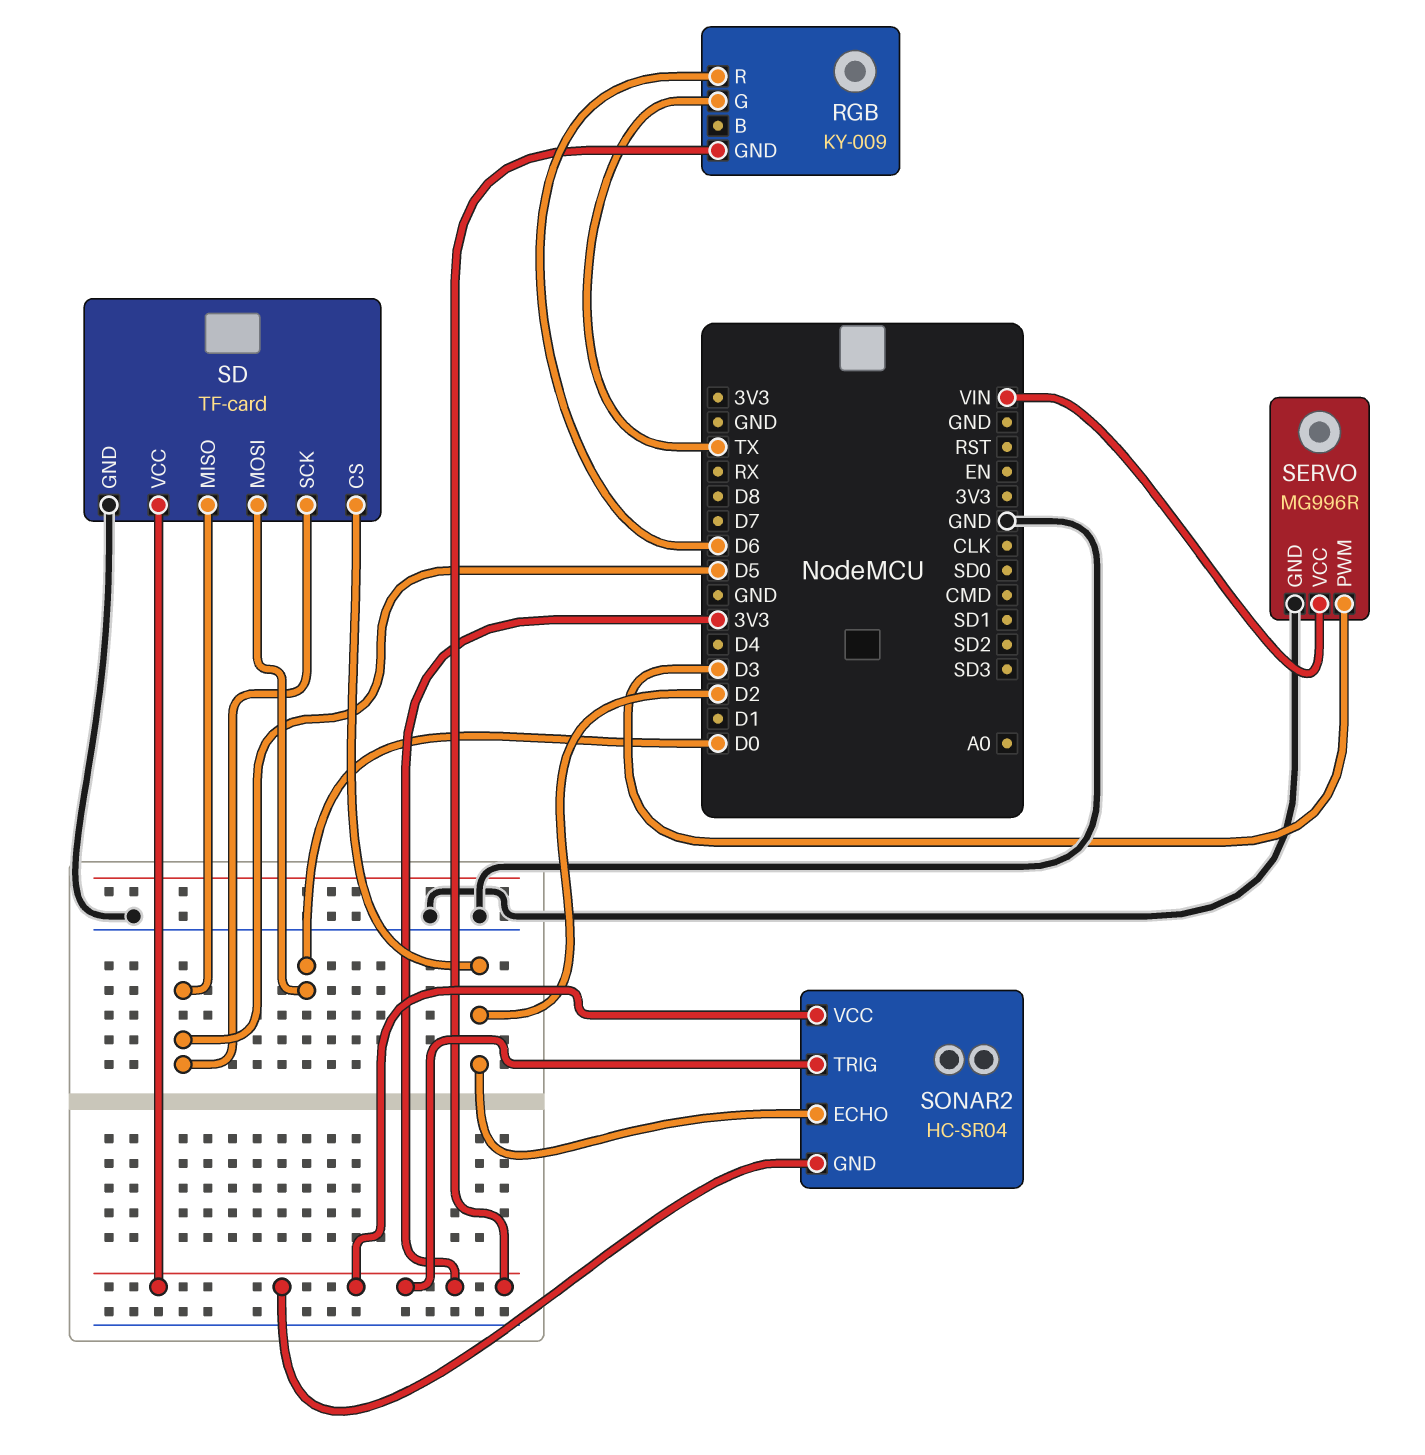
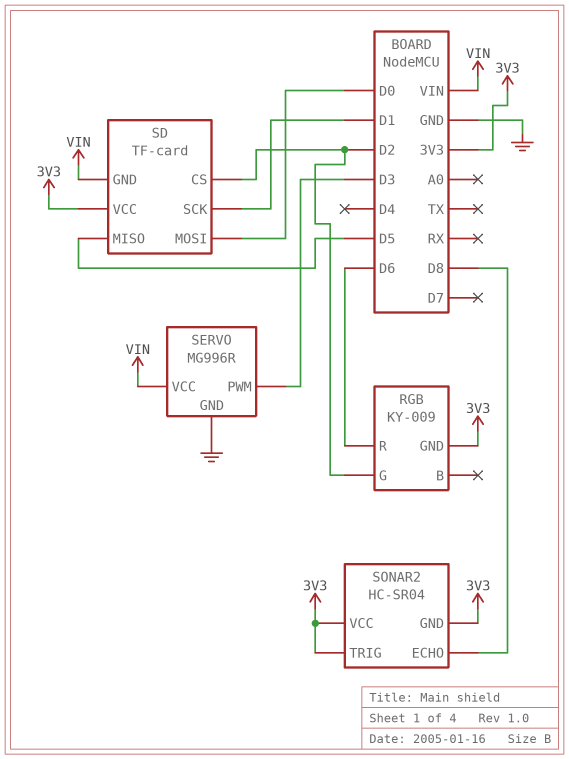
RGB pin G: TX -> D2
SD pin GND: GND -> VIN
SD pin SCK: D5 -> D1
SONAR2 pin ECHO: D2 -> D8

